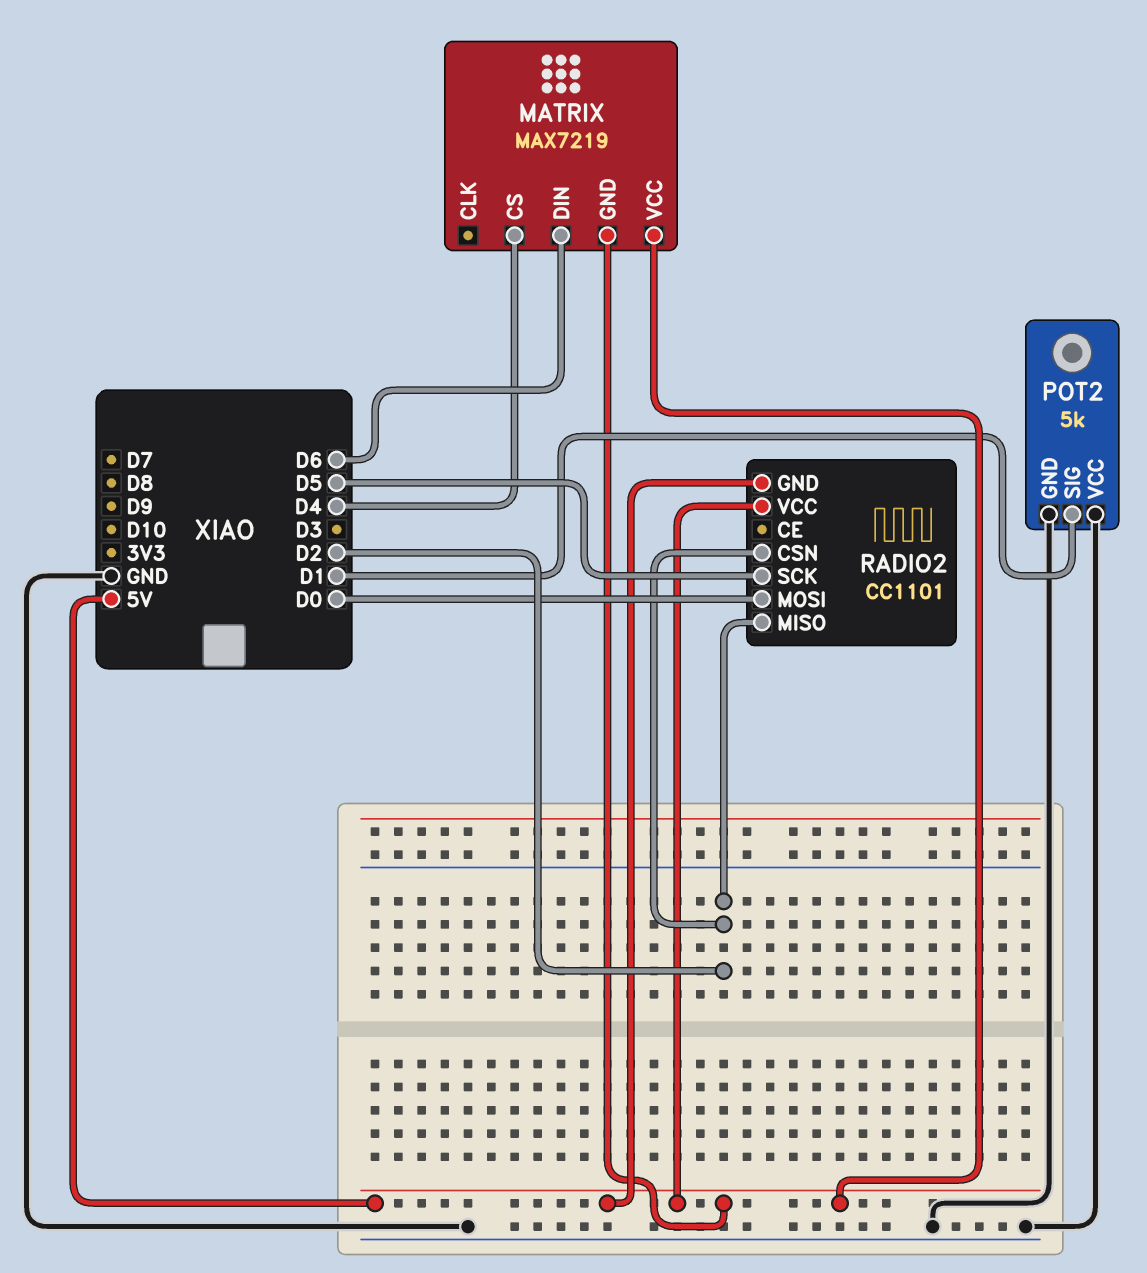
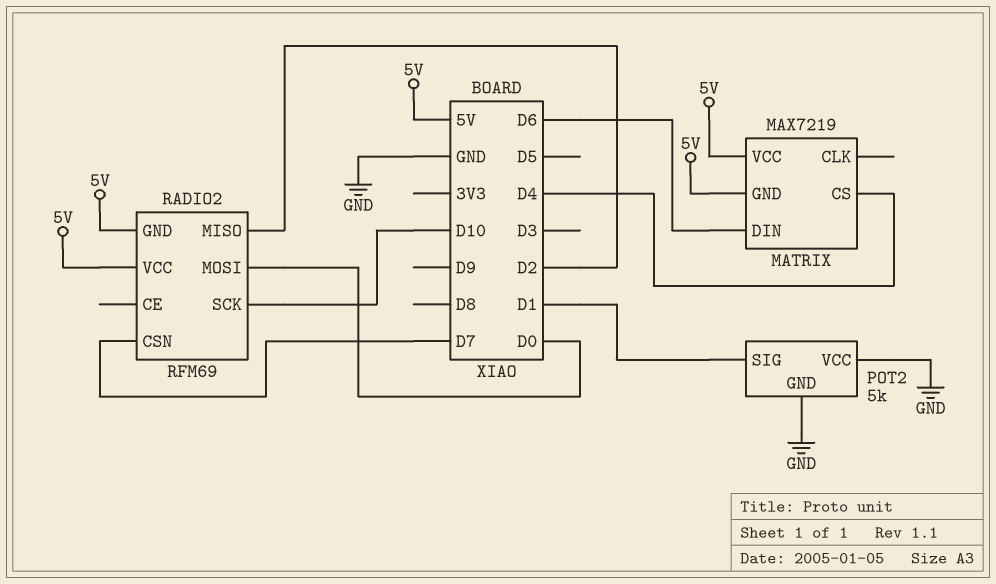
RADIO2: CC1101 -> RFM69
RADIO2 pin CSN: D2 -> D7
RADIO2 pin SCK: D5 -> D10

